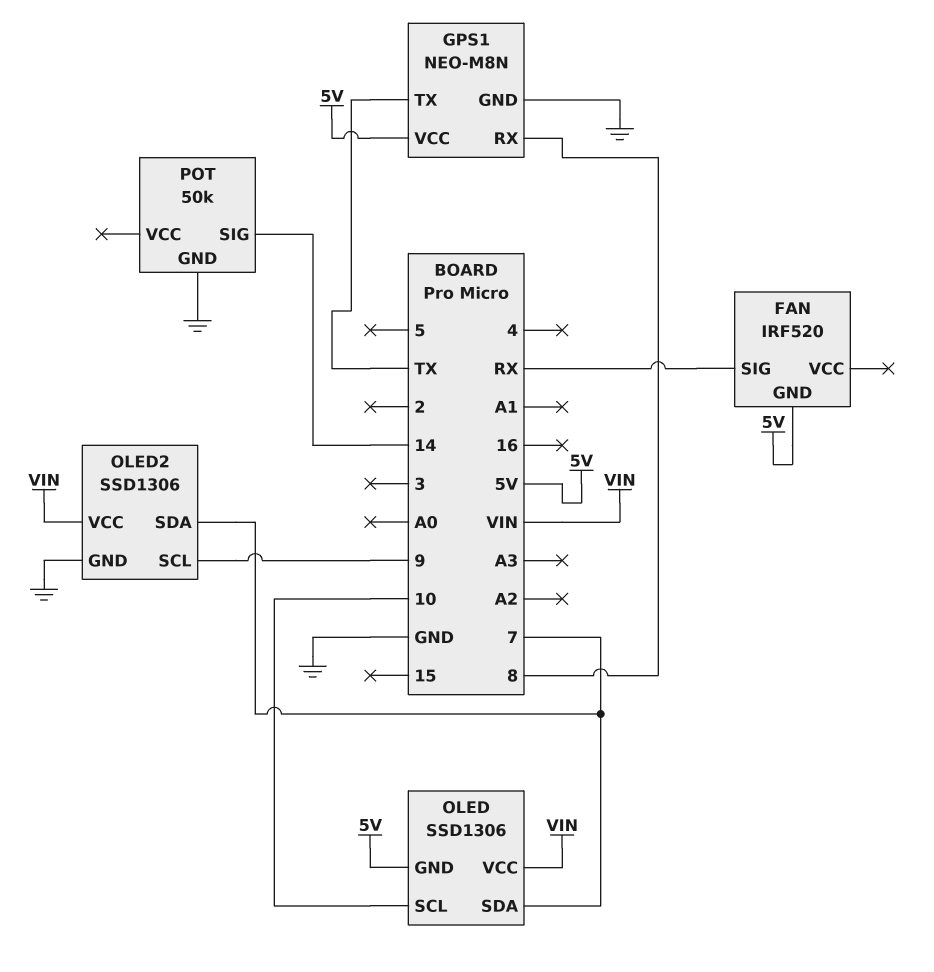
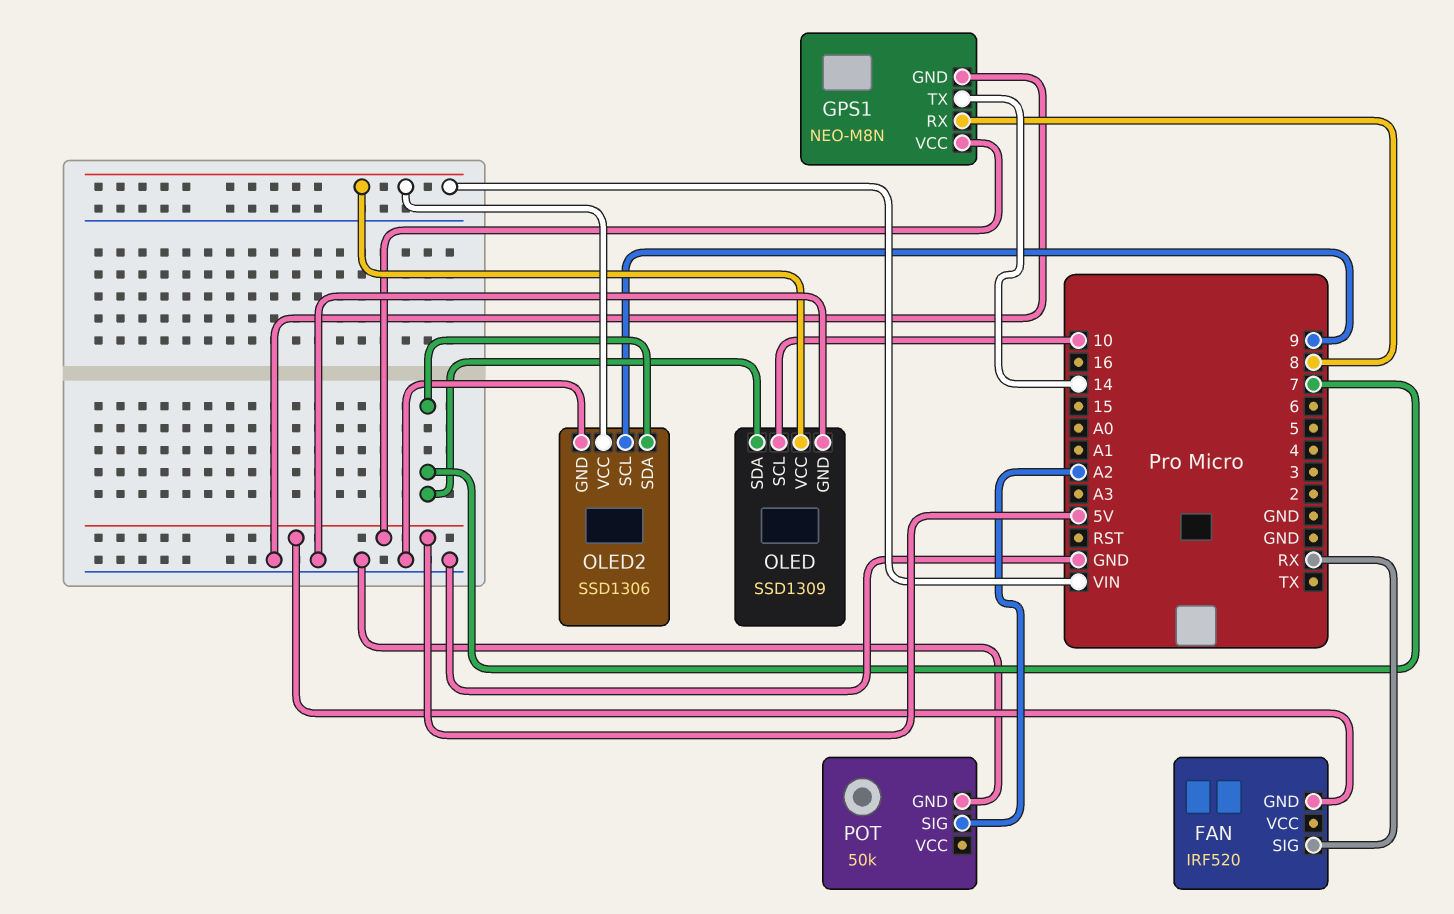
GPS1 pin TX: TX -> 14
OLED: SSD1306 -> SSD1309
OLED pin GND: 5V -> GND
POT pin SIG: 14 -> A2

